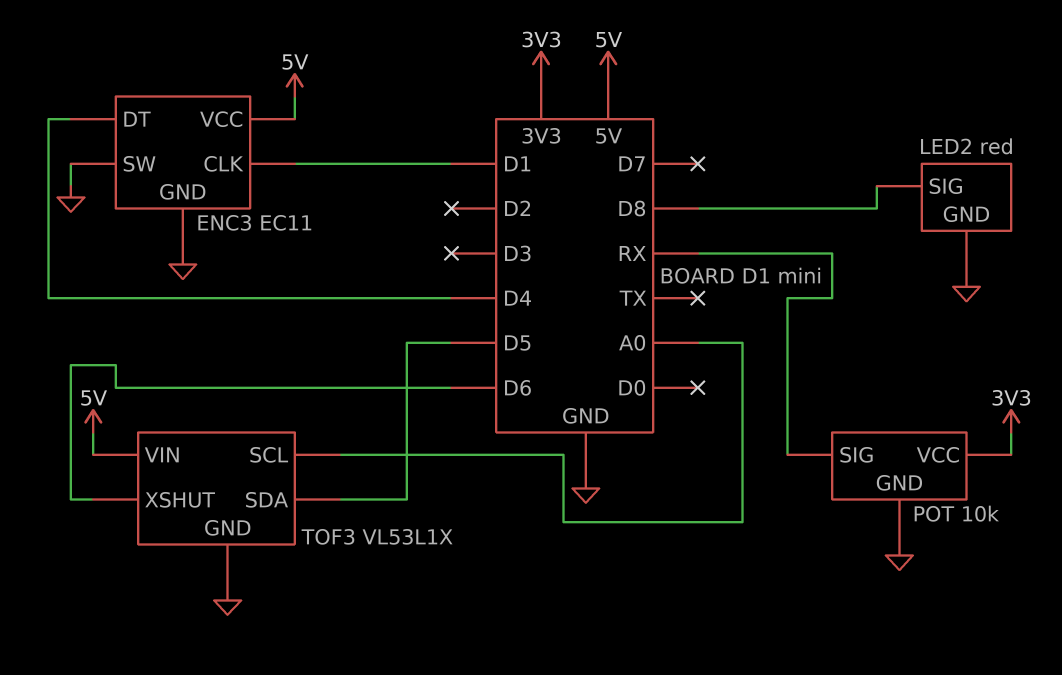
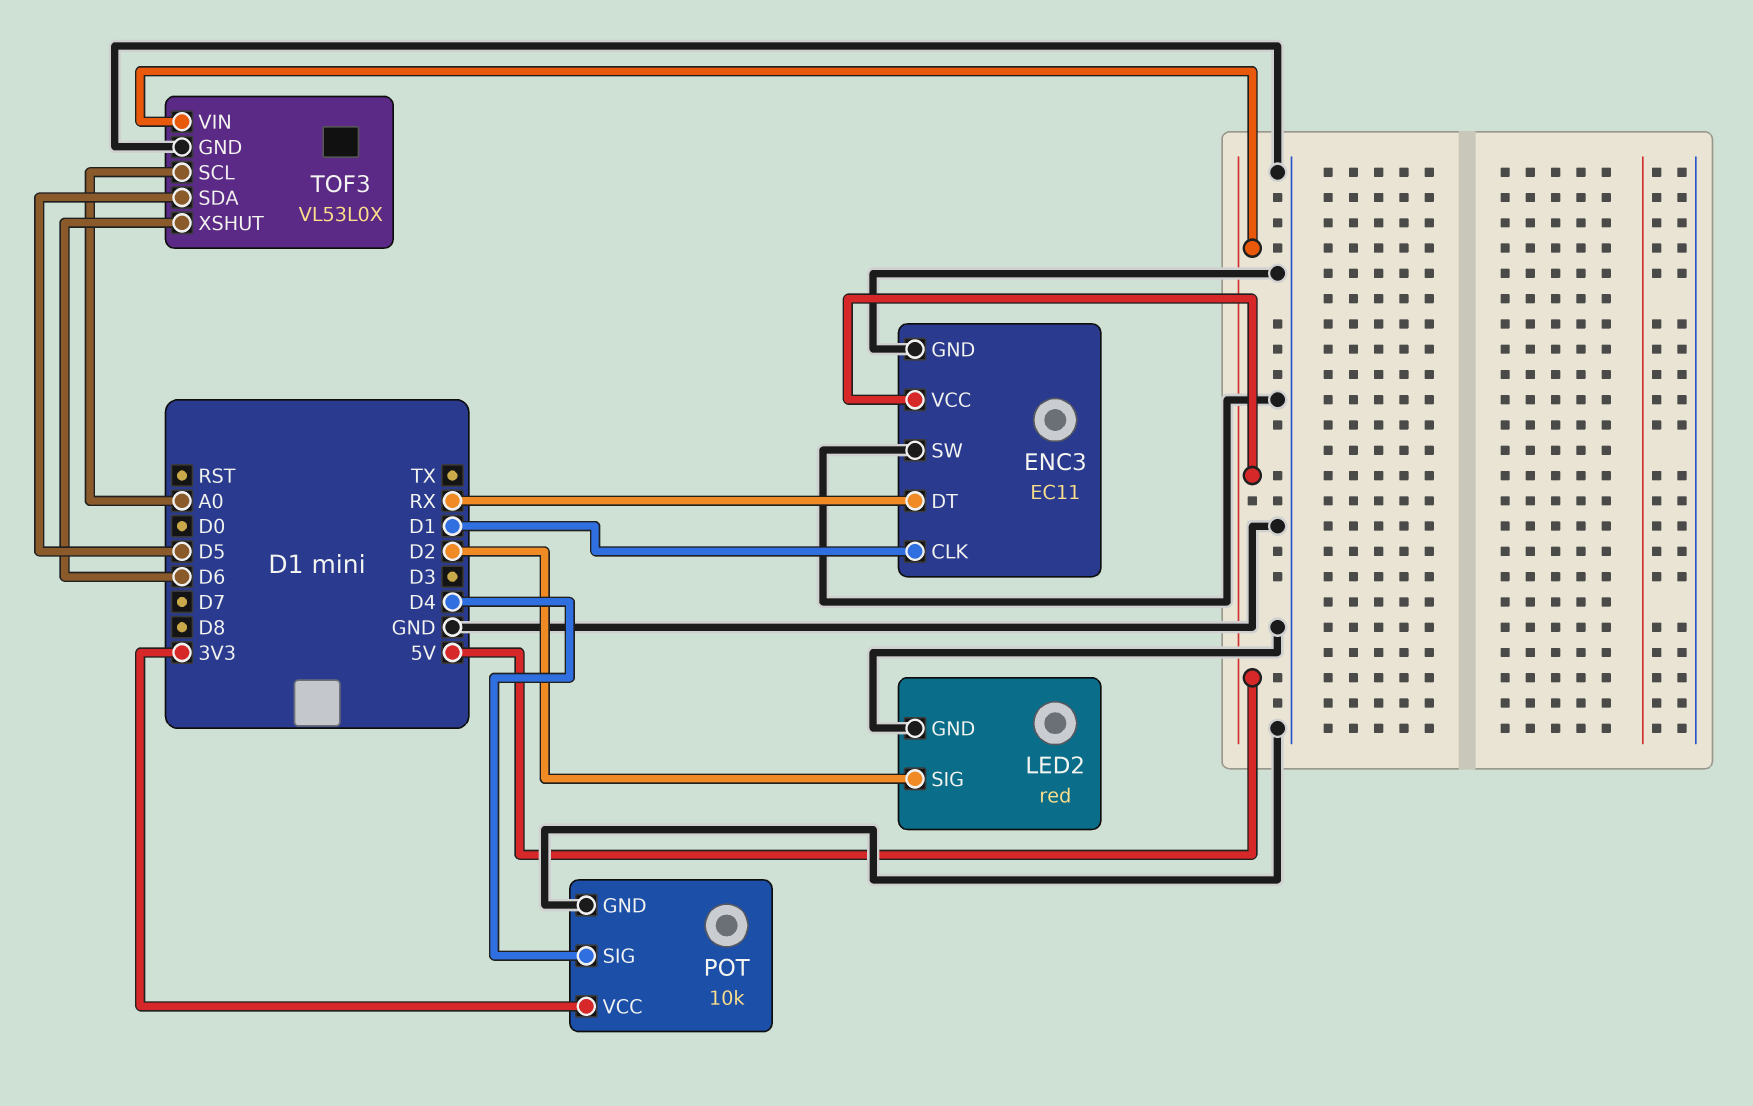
ENC3 pin DT: D4 -> RX
LED2 pin SIG: D8 -> D2
POT pin SIG: RX -> D4
TOF3: VL53L1X -> VL53L0X

